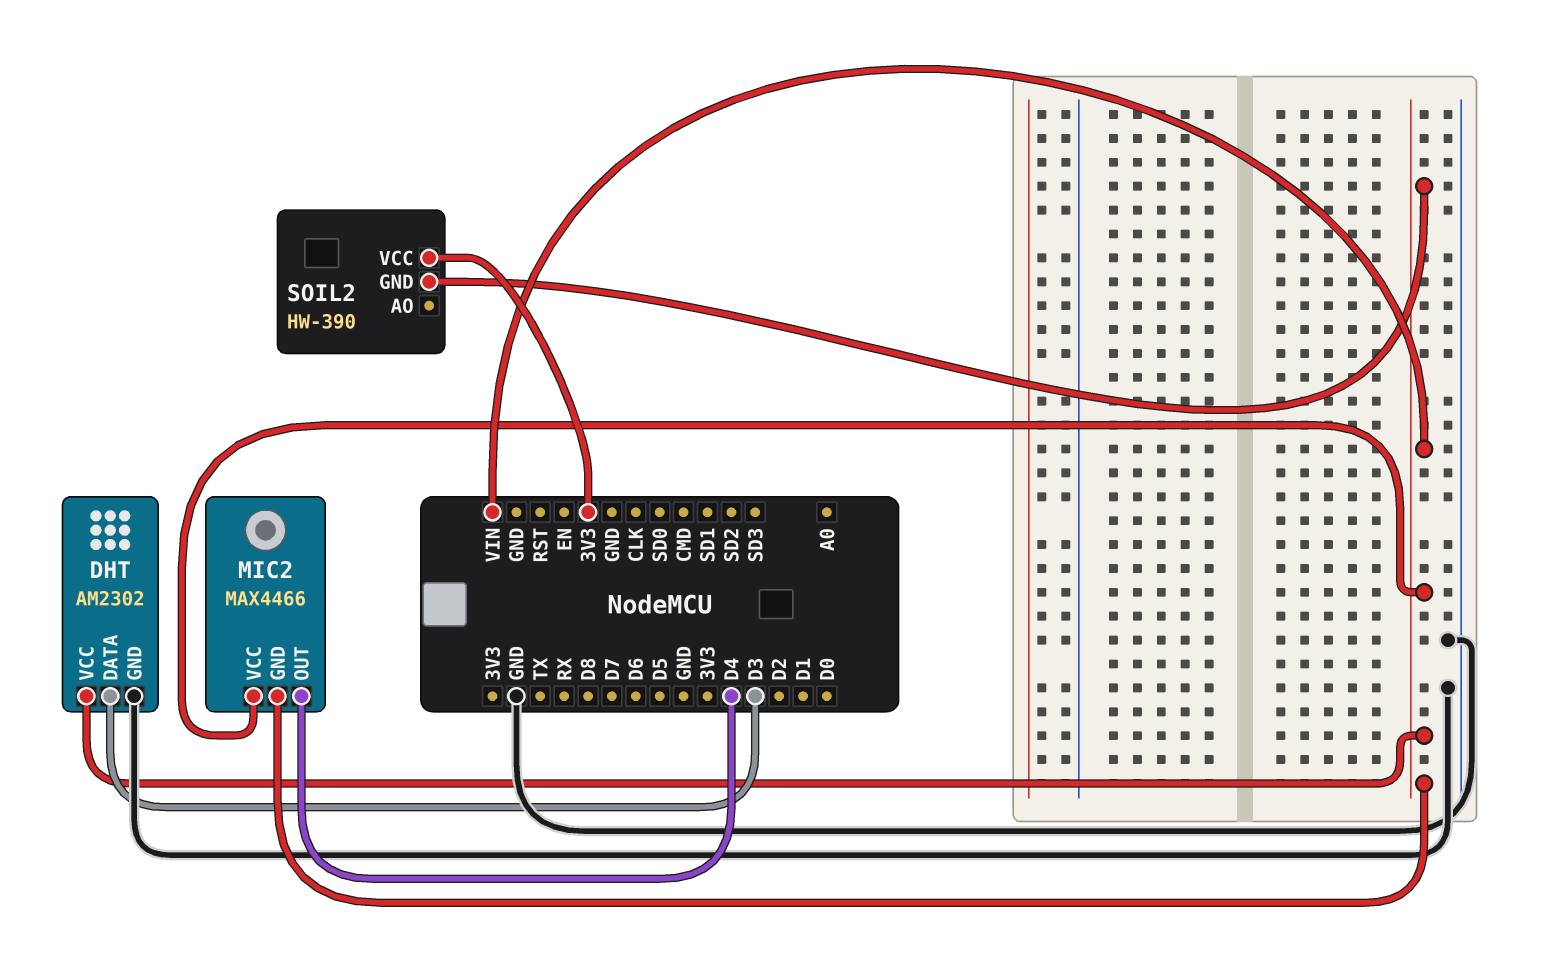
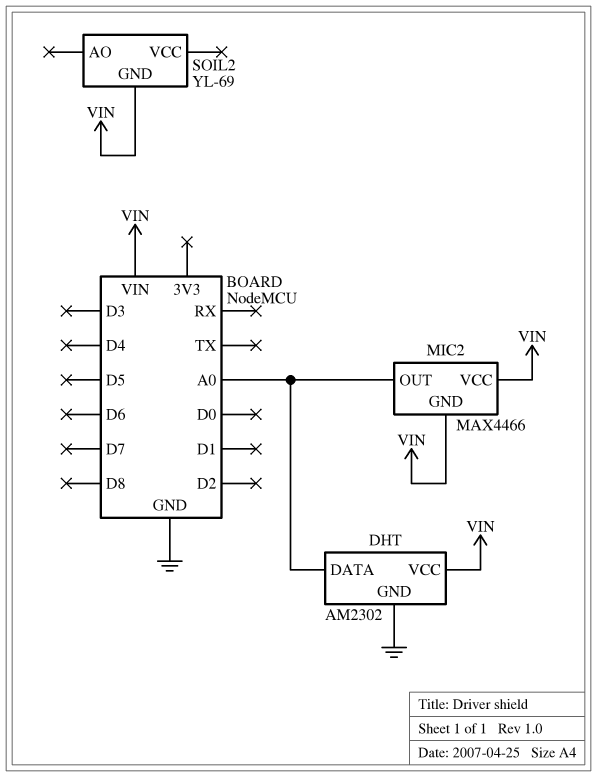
DHT pin DATA: D3 -> A0
MIC2 pin OUT: D4 -> A0
SOIL2: HW-390 -> YL-69
SOIL2 pin VCC: 3V3 -> none

